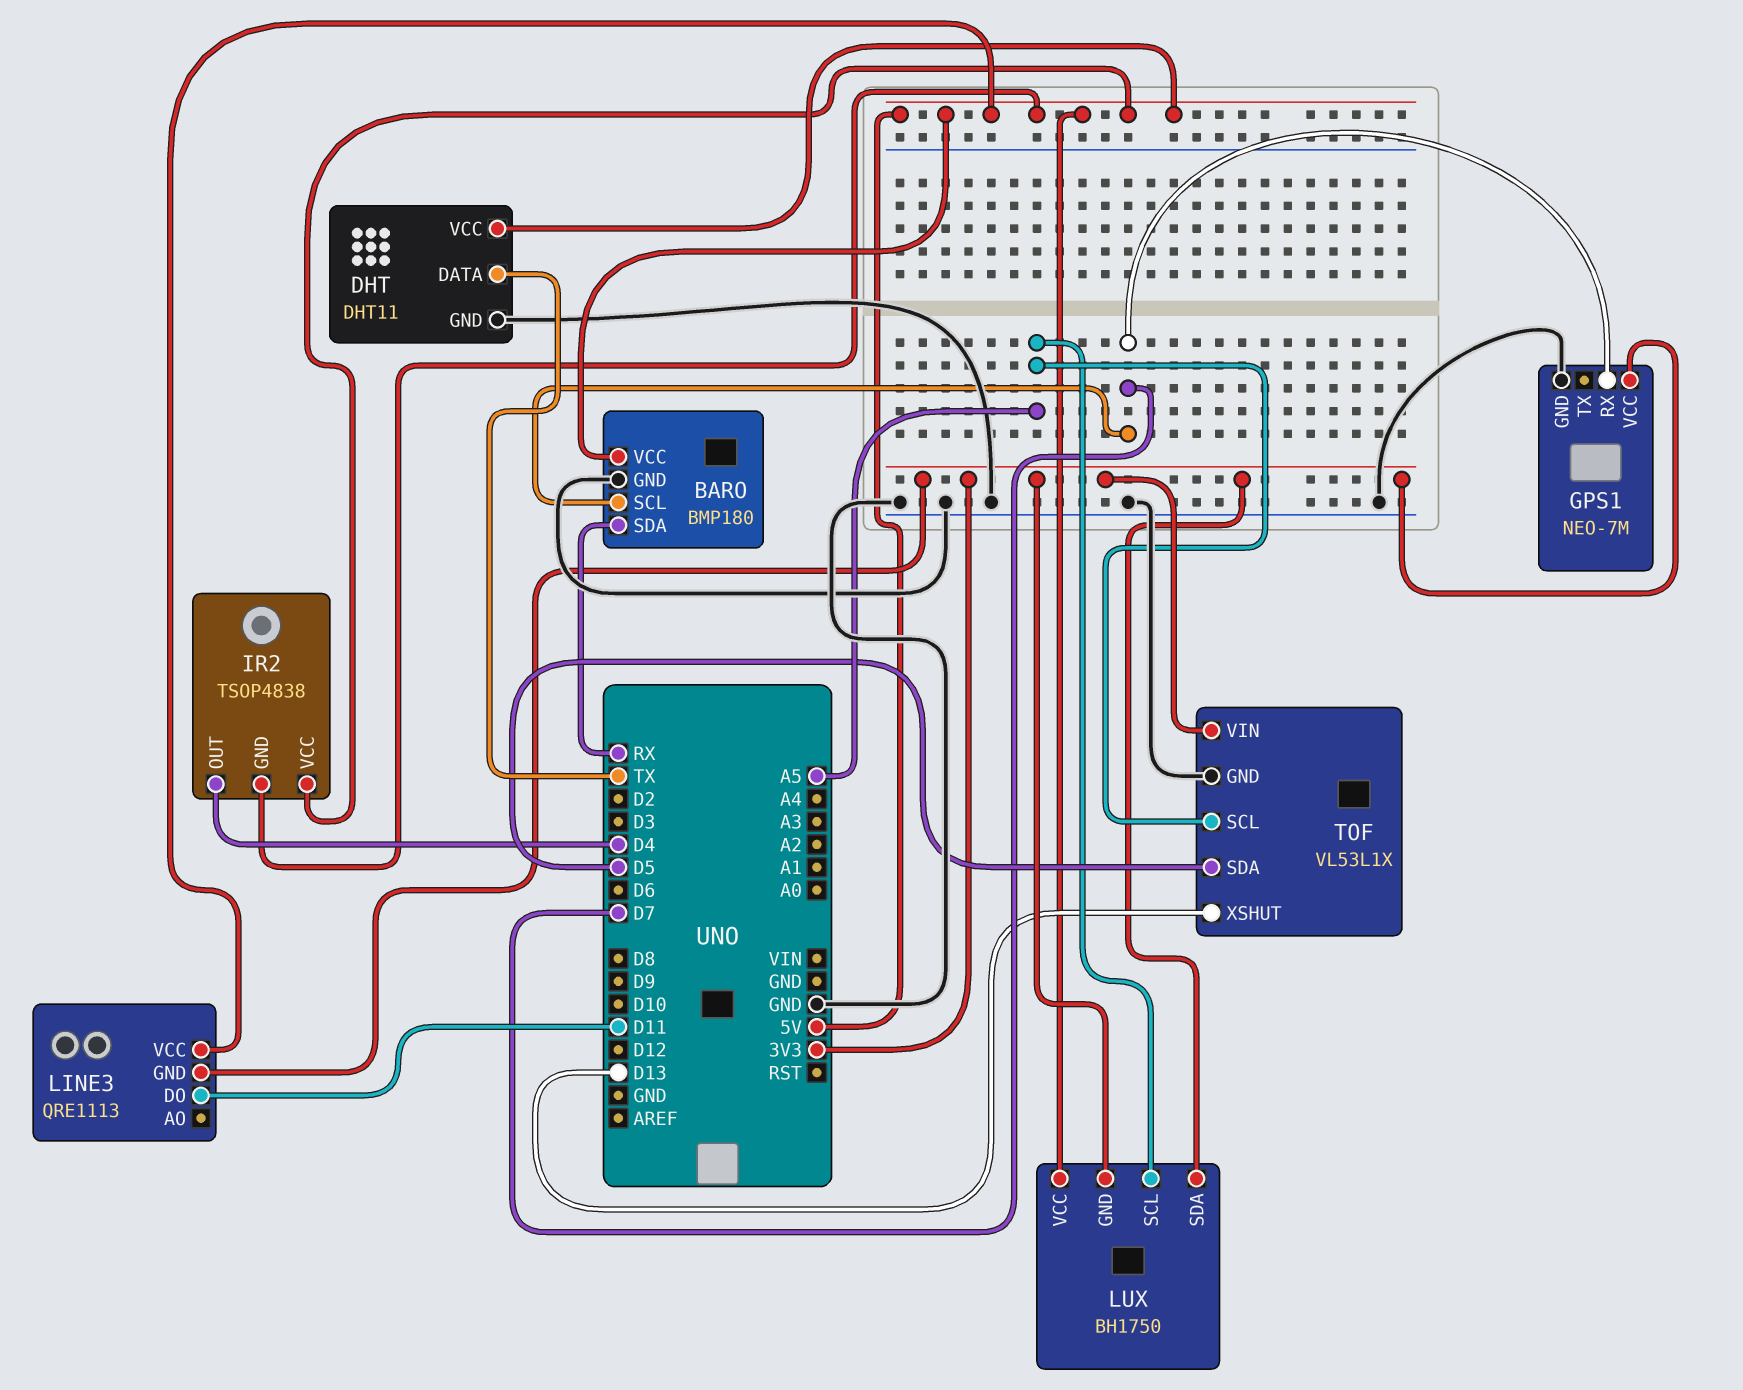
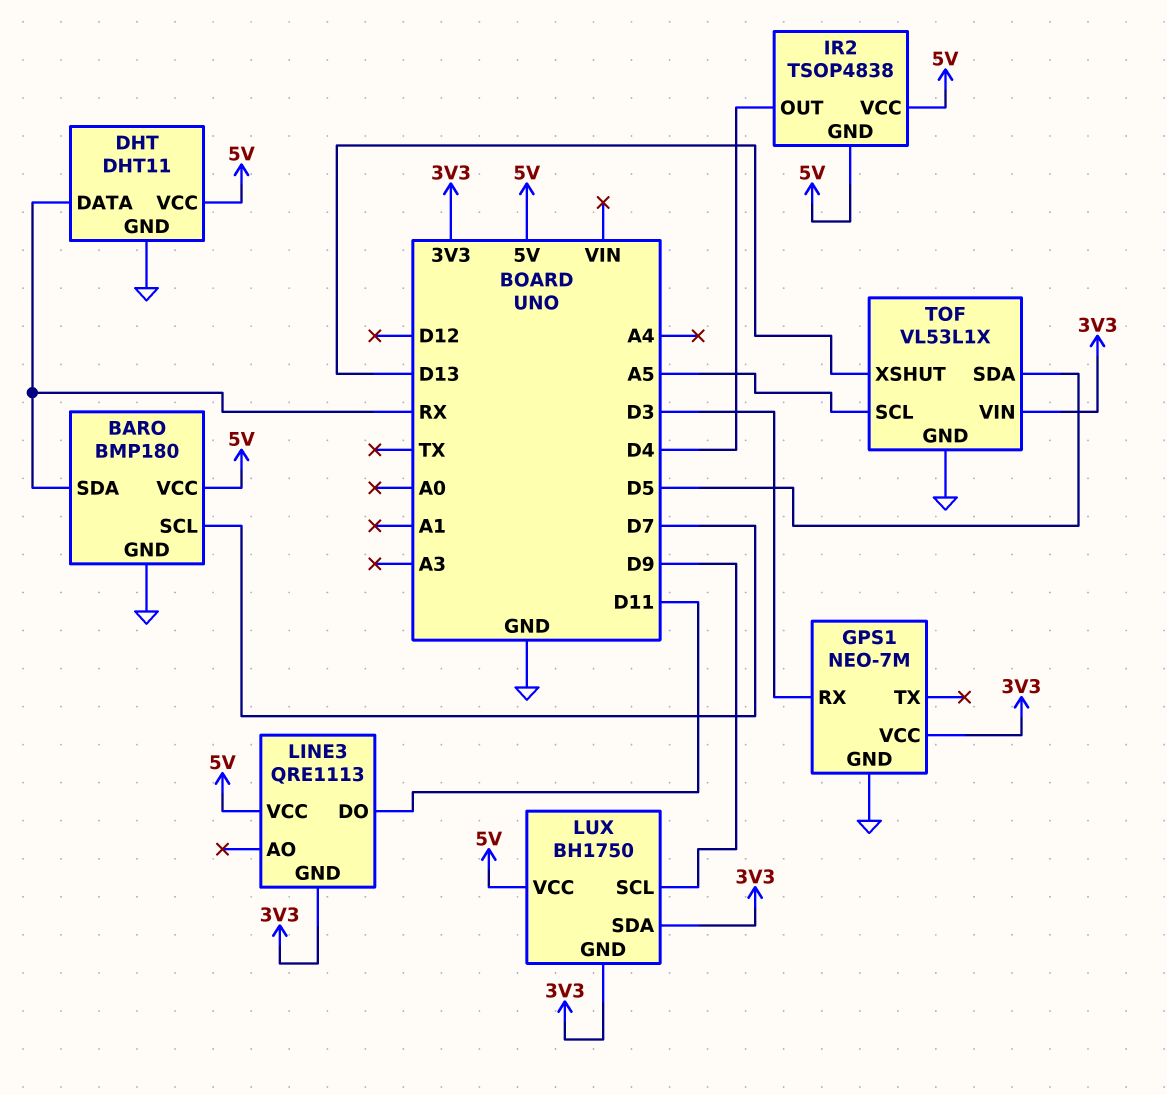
DHT pin DATA: TX -> RX
GPS1 pin RX: D7 -> D3
LUX pin SCL: A5 -> D9

